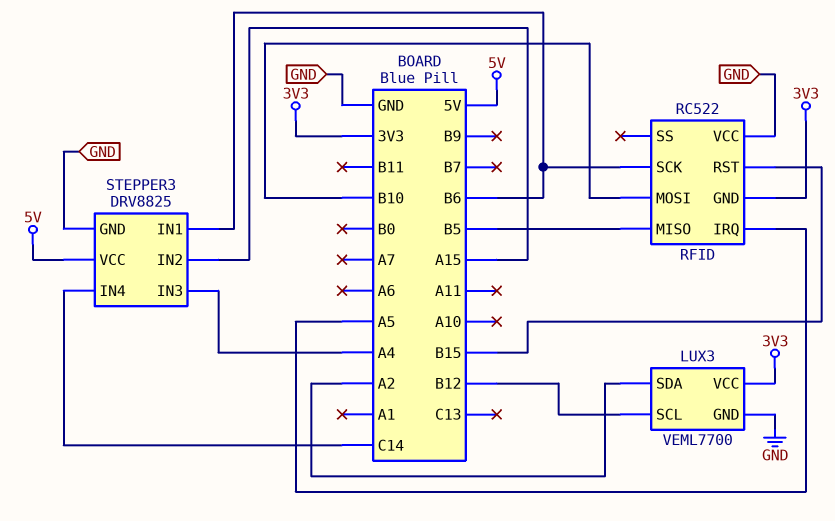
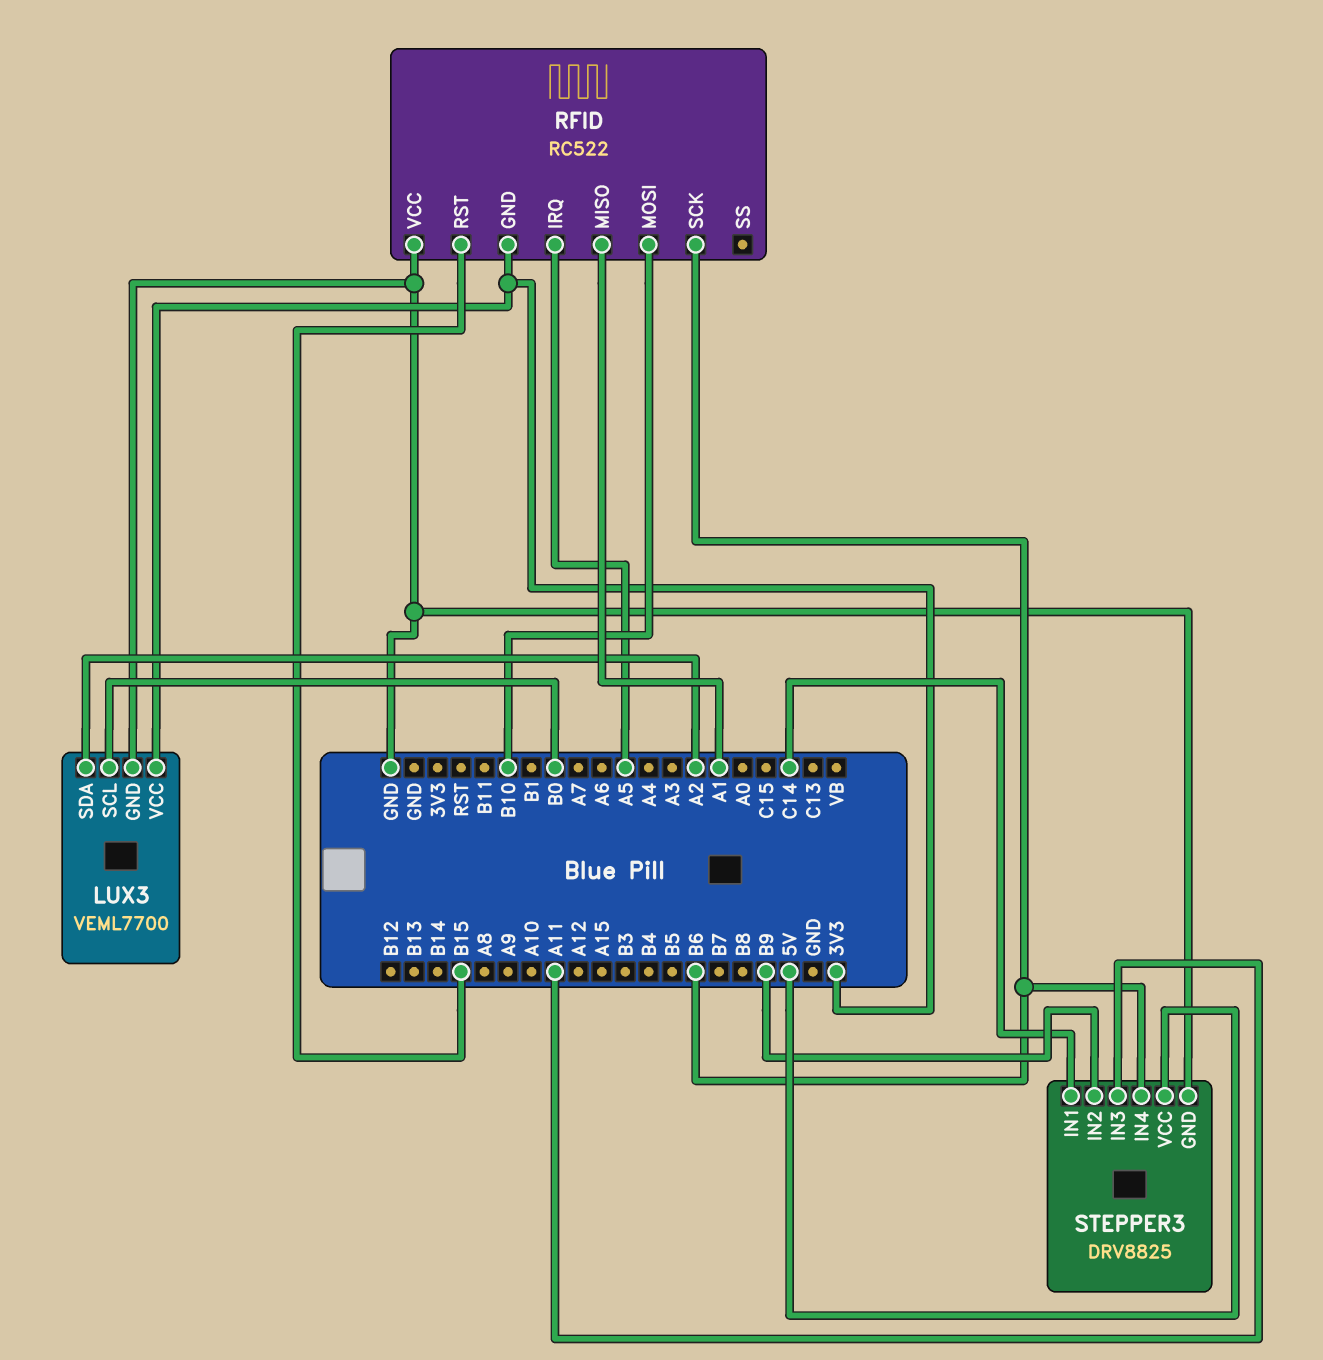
LUX3 pin SCL: B12 -> B0
RFID pin MISO: B5 -> A1
STEPPER3 pin IN1: B6 -> C14
STEPPER3 pin IN2: A15 -> B9
STEPPER3 pin IN3: A4 -> A11
STEPPER3 pin IN4: C14 -> B6

